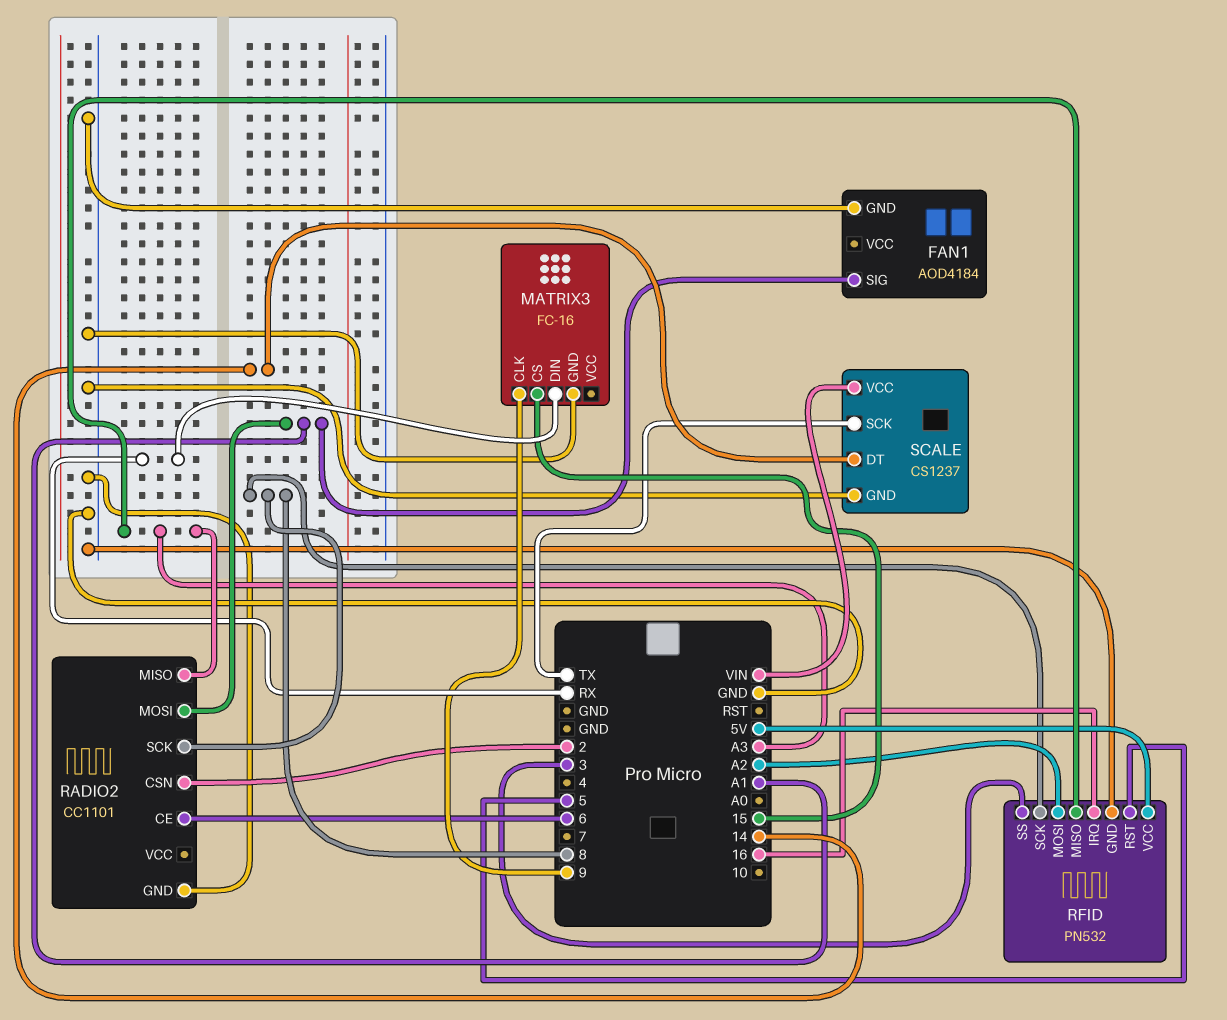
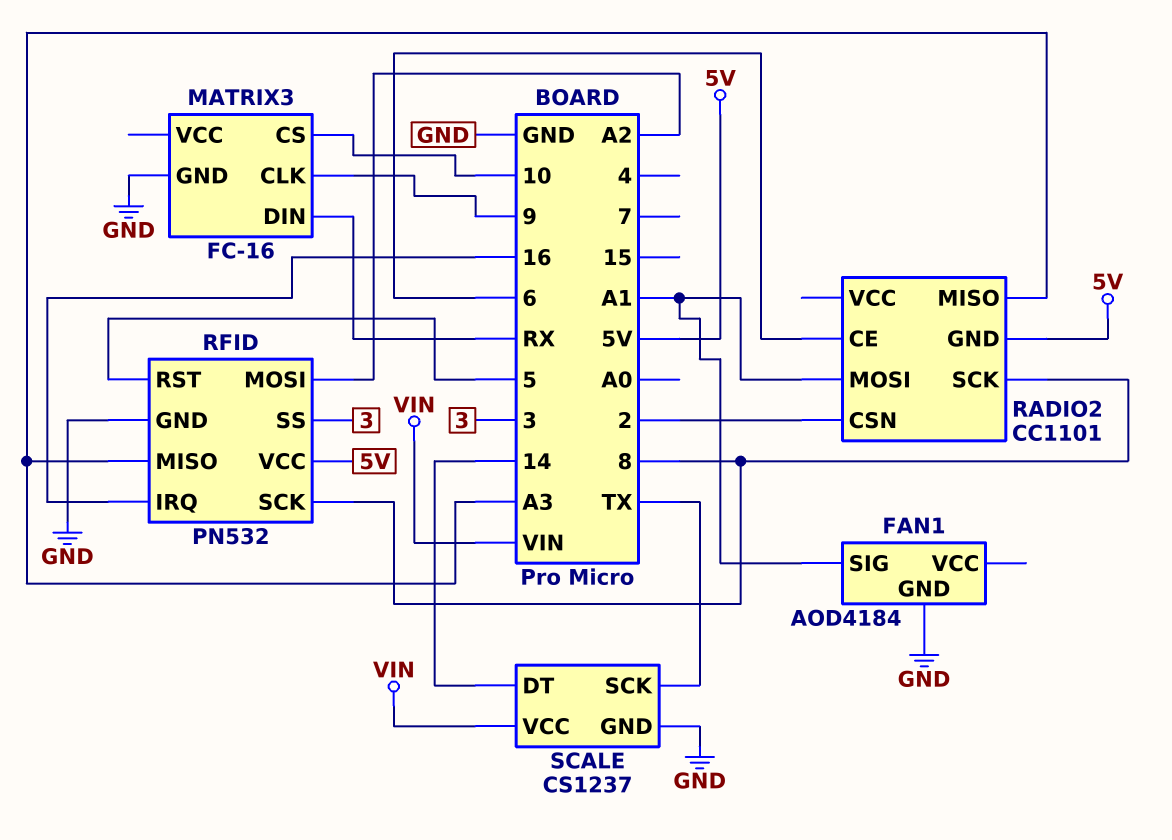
MATRIX3 pin CS: 15 -> 10
RADIO2 pin GND: GND -> 5V

